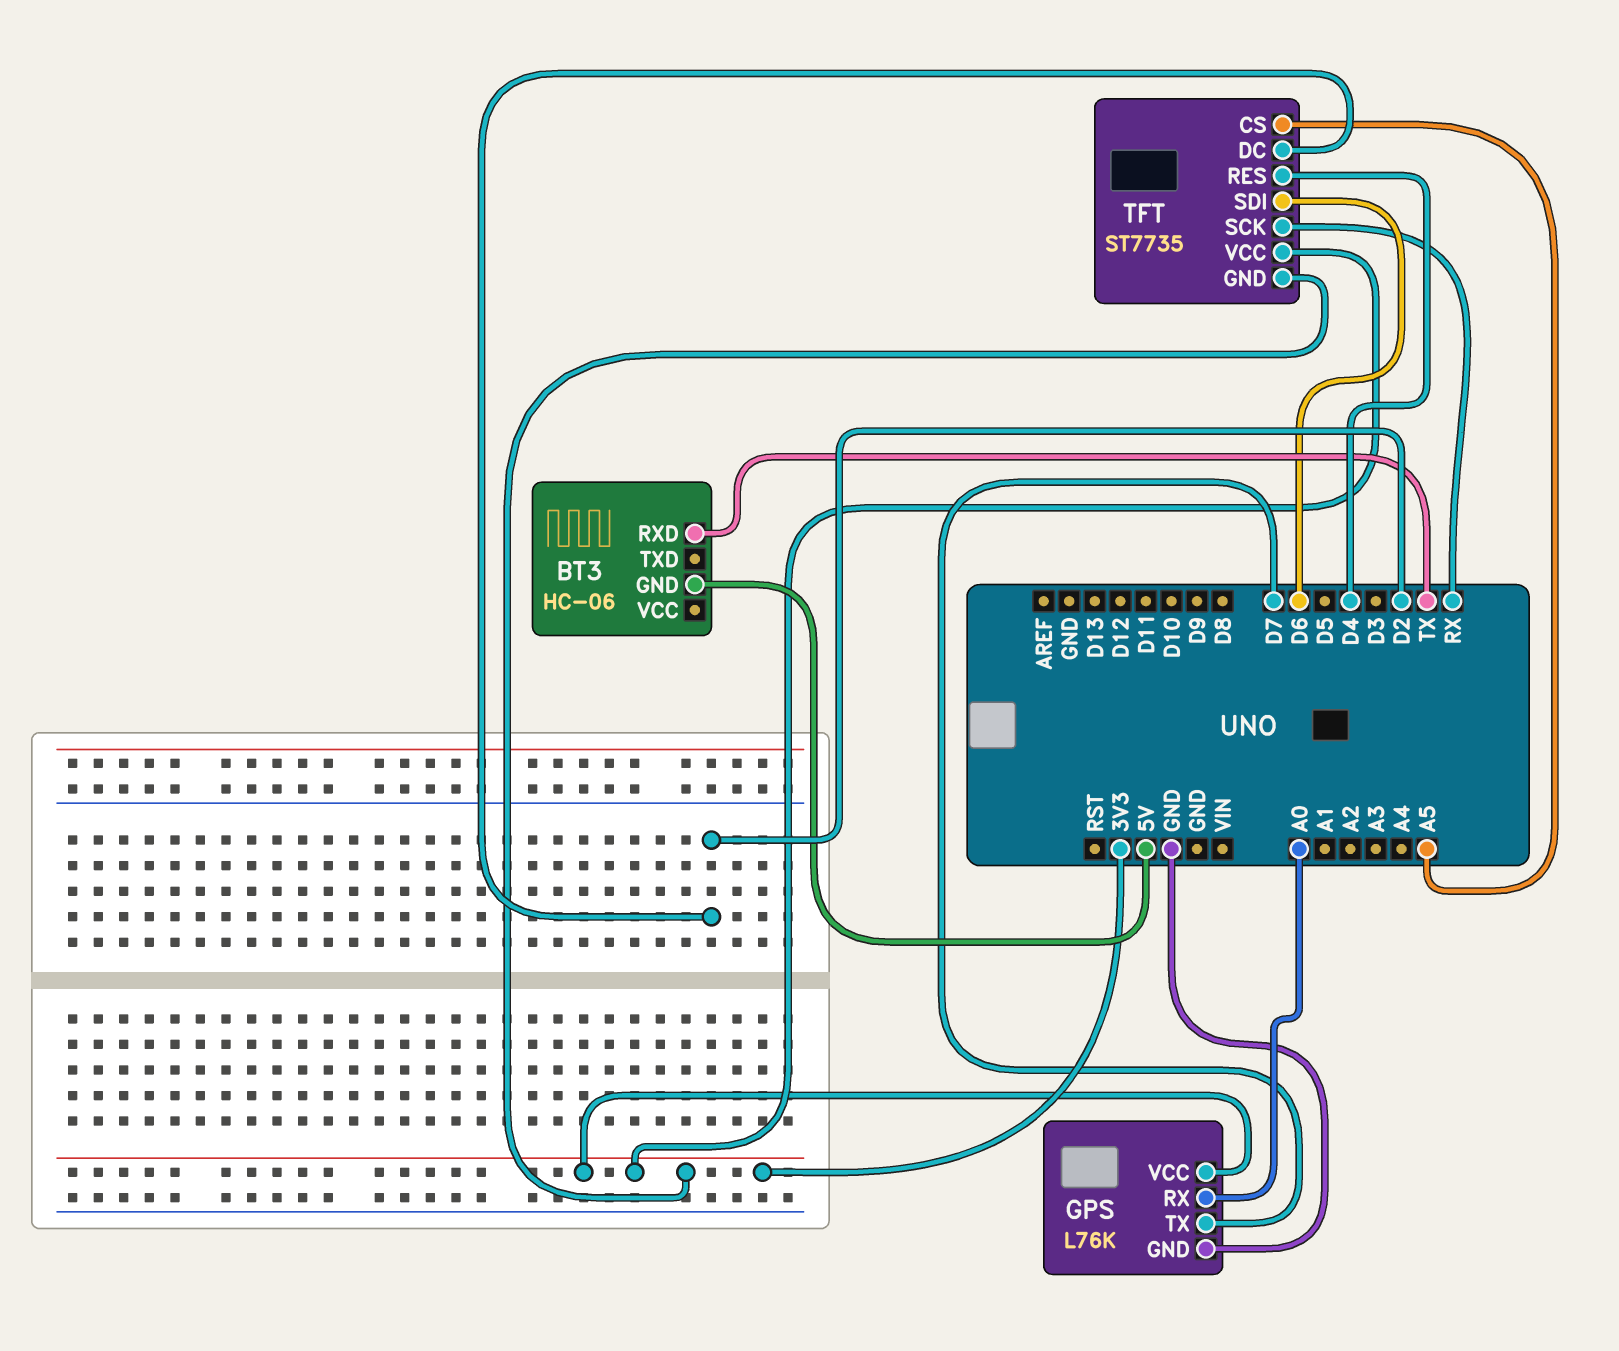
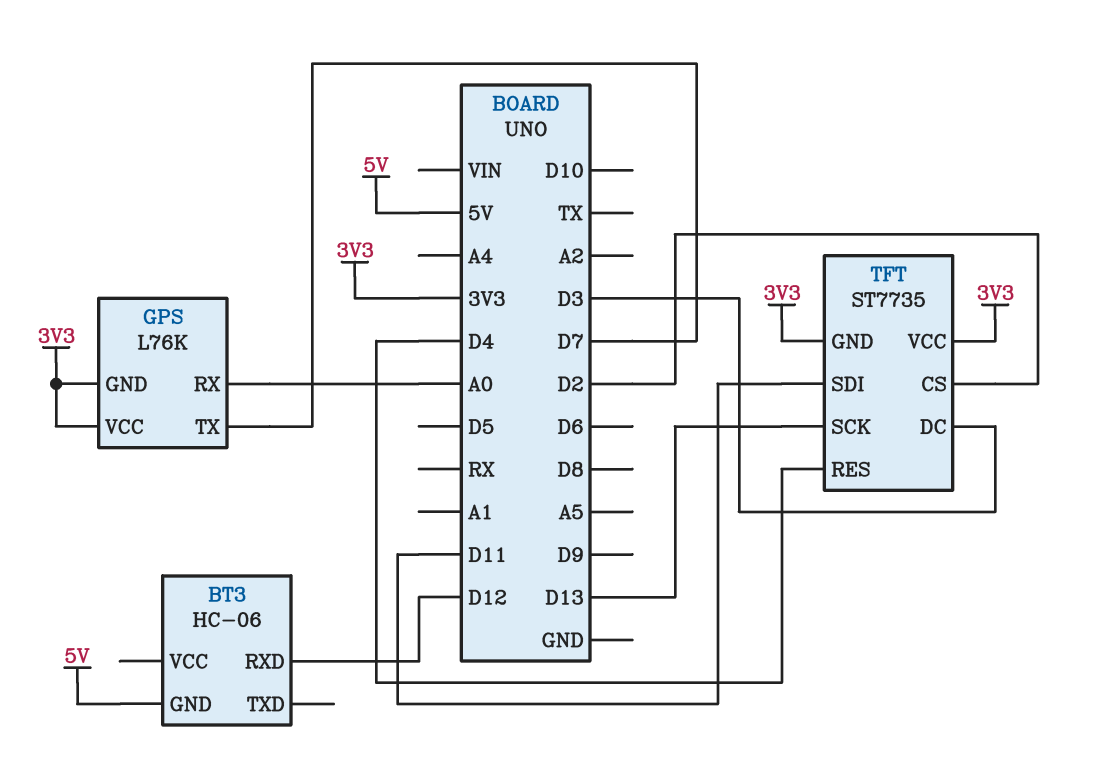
BT3 pin RXD: TX -> D12
GPS pin GND: GND -> 3V3
TFT pin CS: A5 -> D2
TFT pin DC: D2 -> D3
TFT pin SCK: RX -> D13
TFT pin SDI: D6 -> D11

